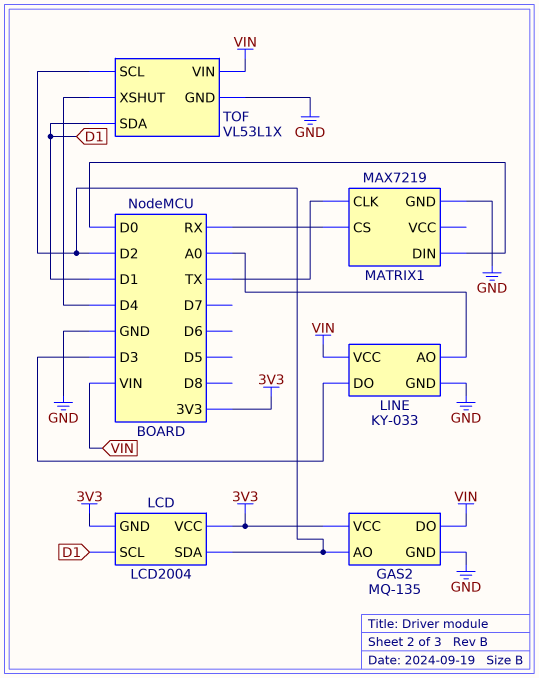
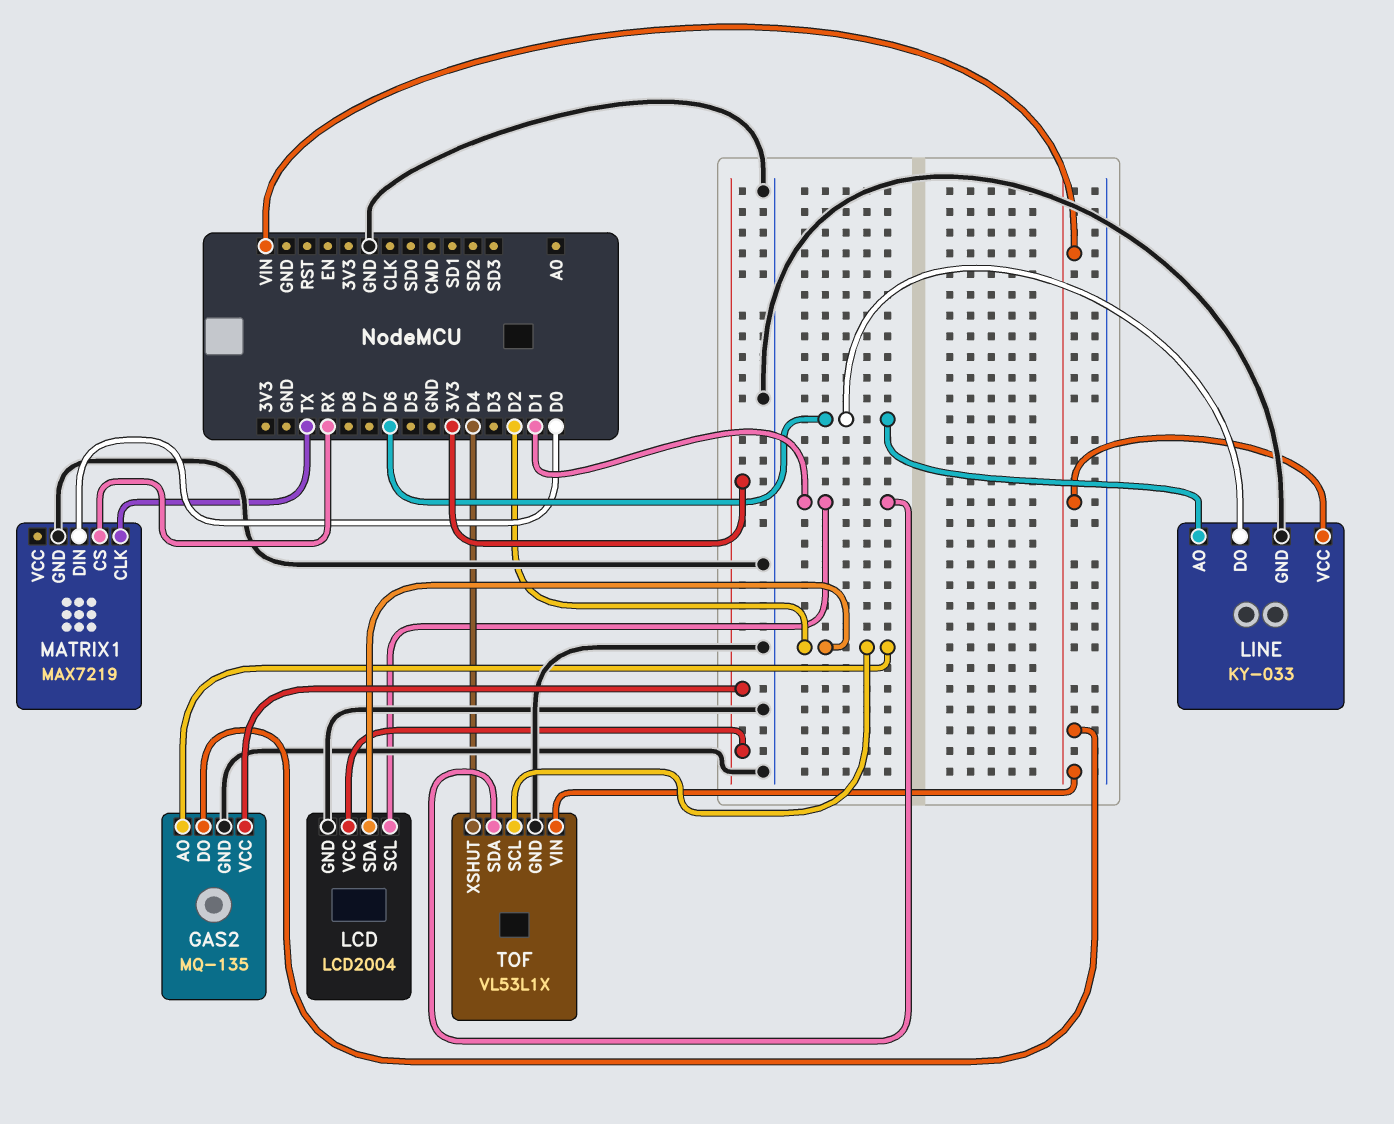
LCD pin GND: 3V3 -> GND
LINE pin AO: A0 -> D6
LINE pin DO: D3 -> D6

